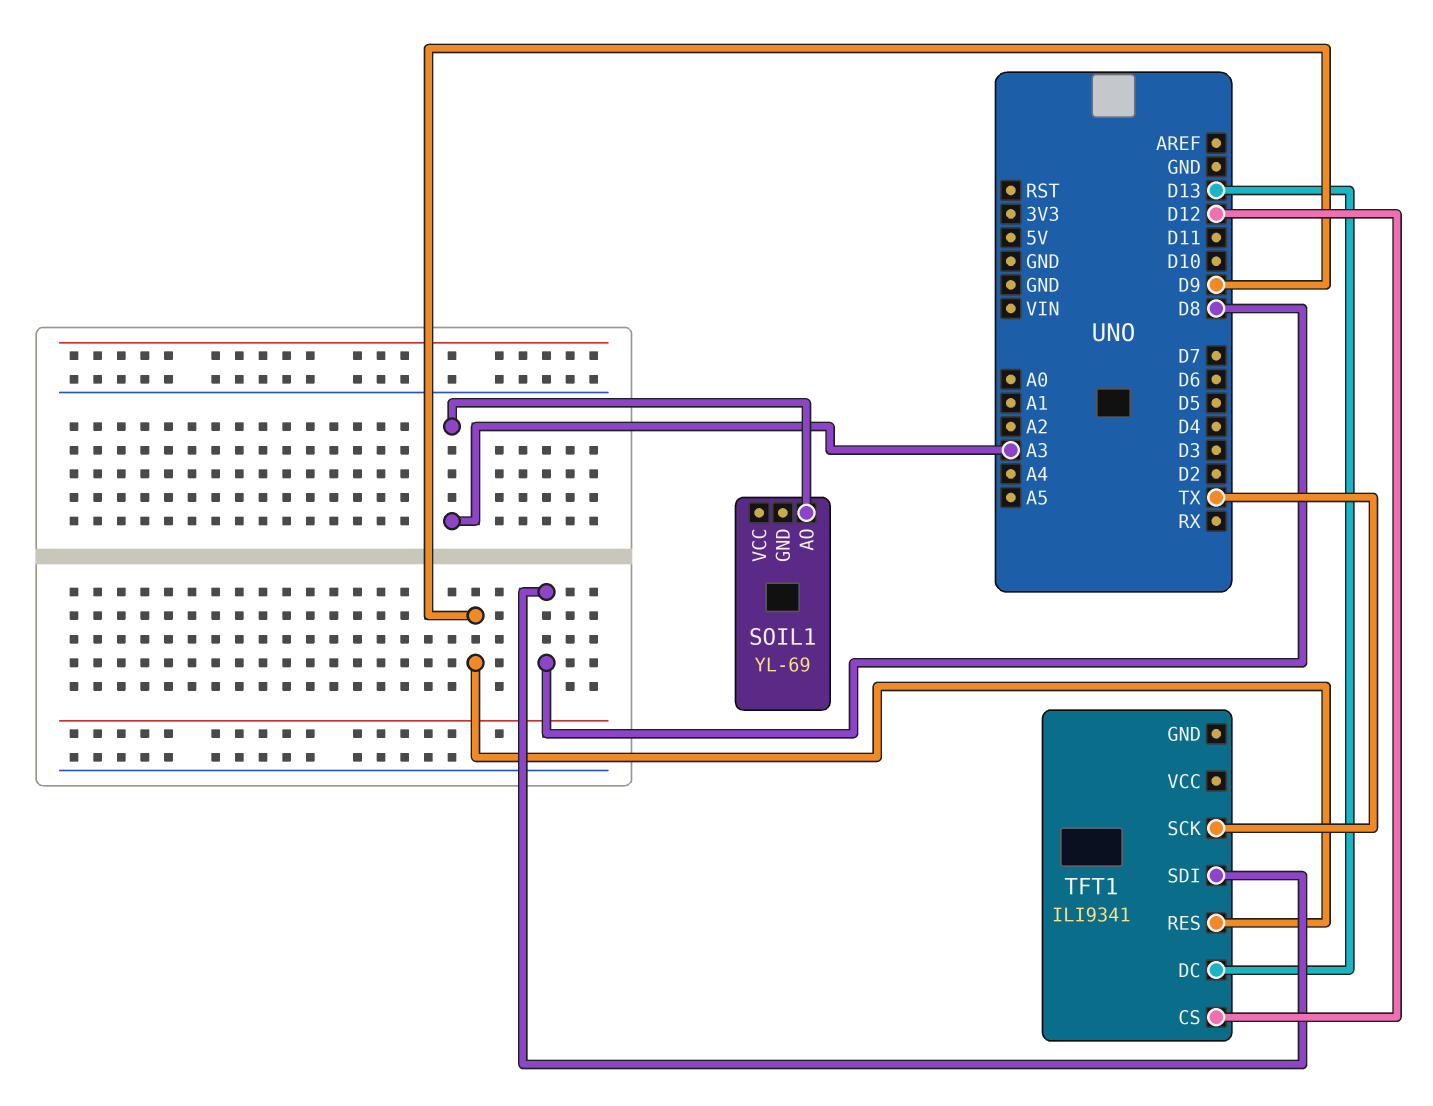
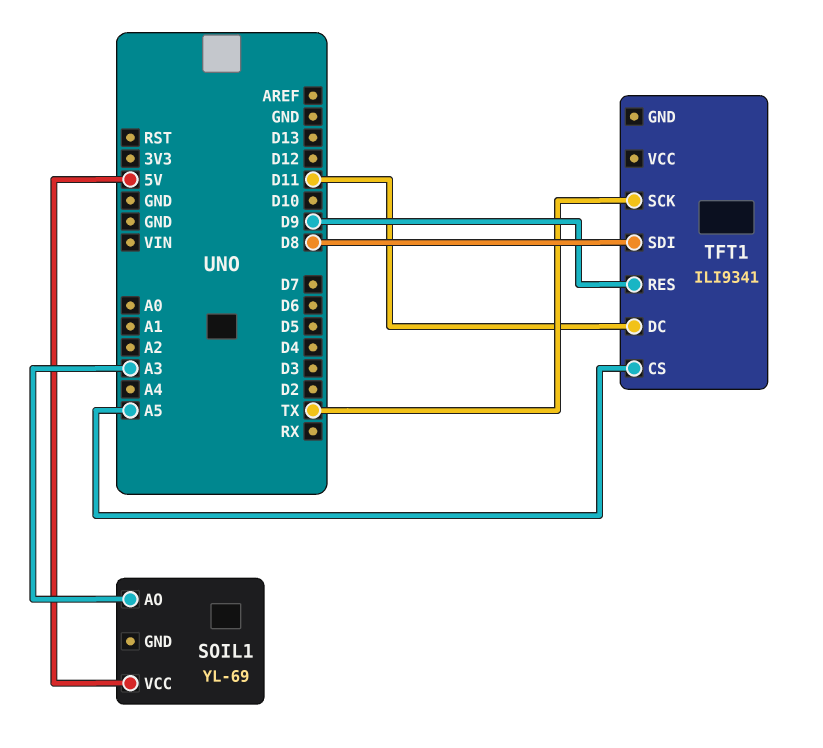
SOIL1 pin VCC: none -> 5V
TFT1 pin CS: D12 -> A5
TFT1 pin DC: D13 -> D11

